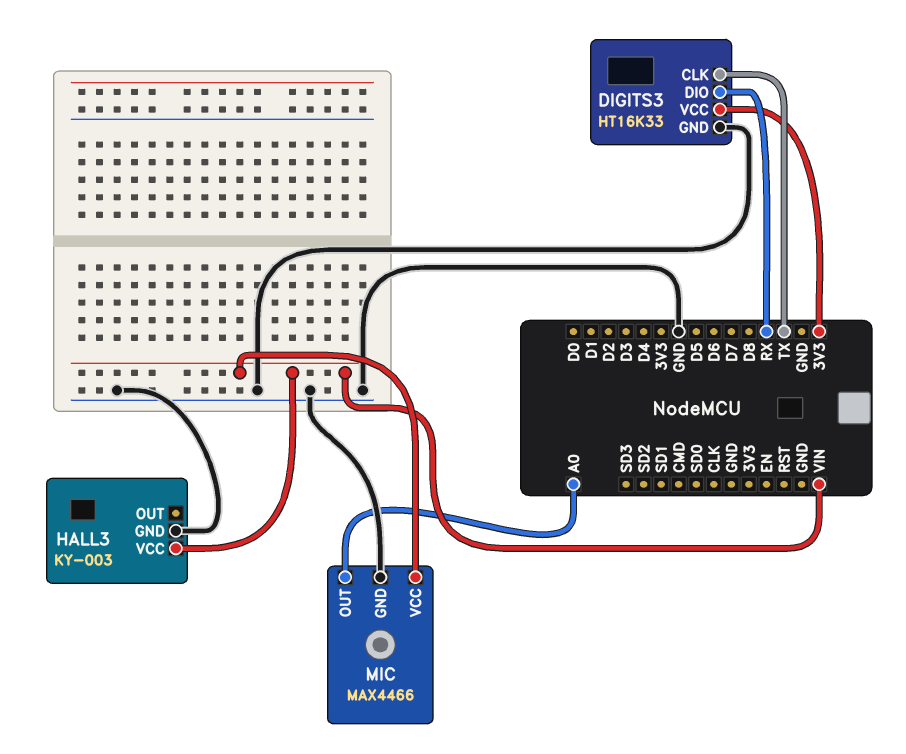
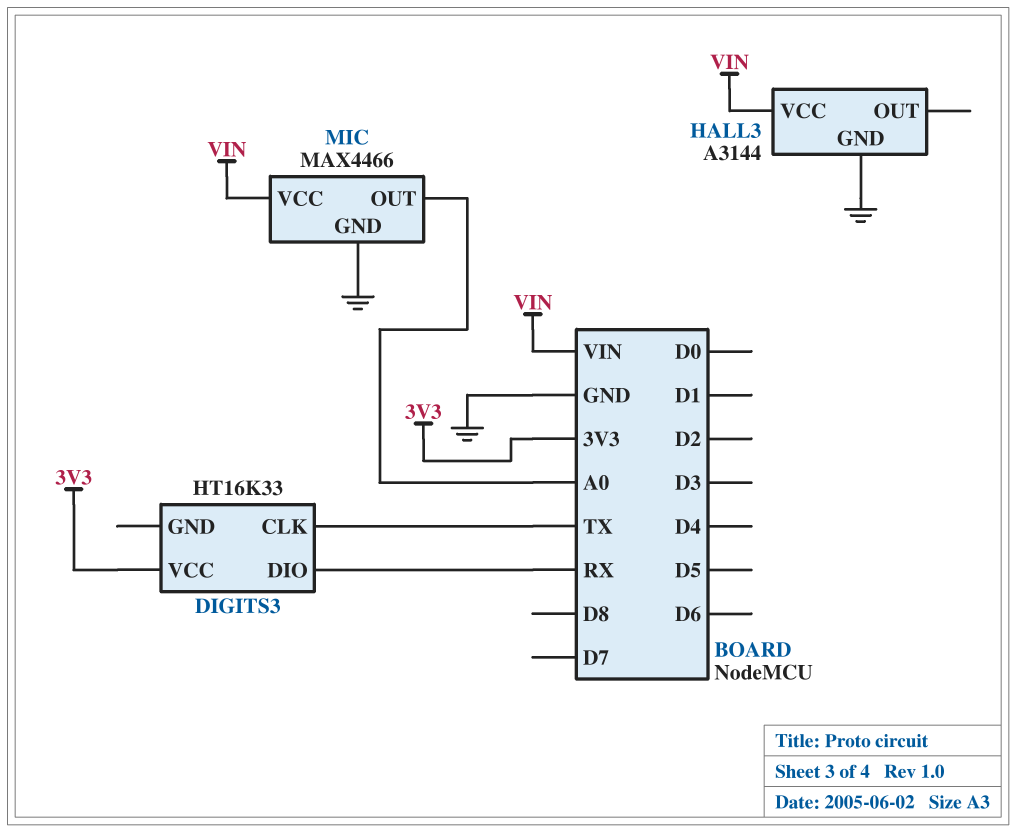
DIGITS3 pin GND: GND -> none
HALL3: KY-003 -> A3144

